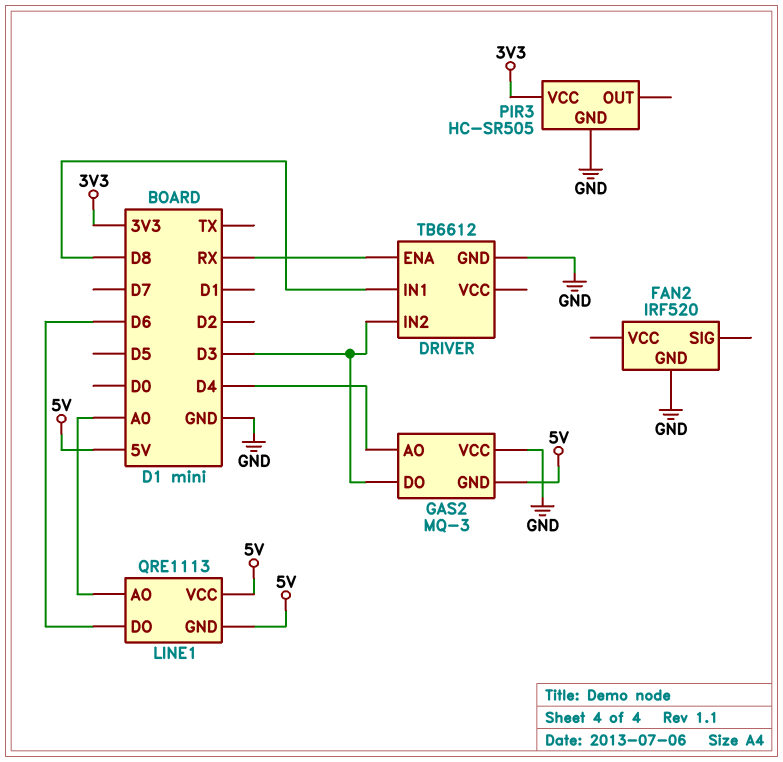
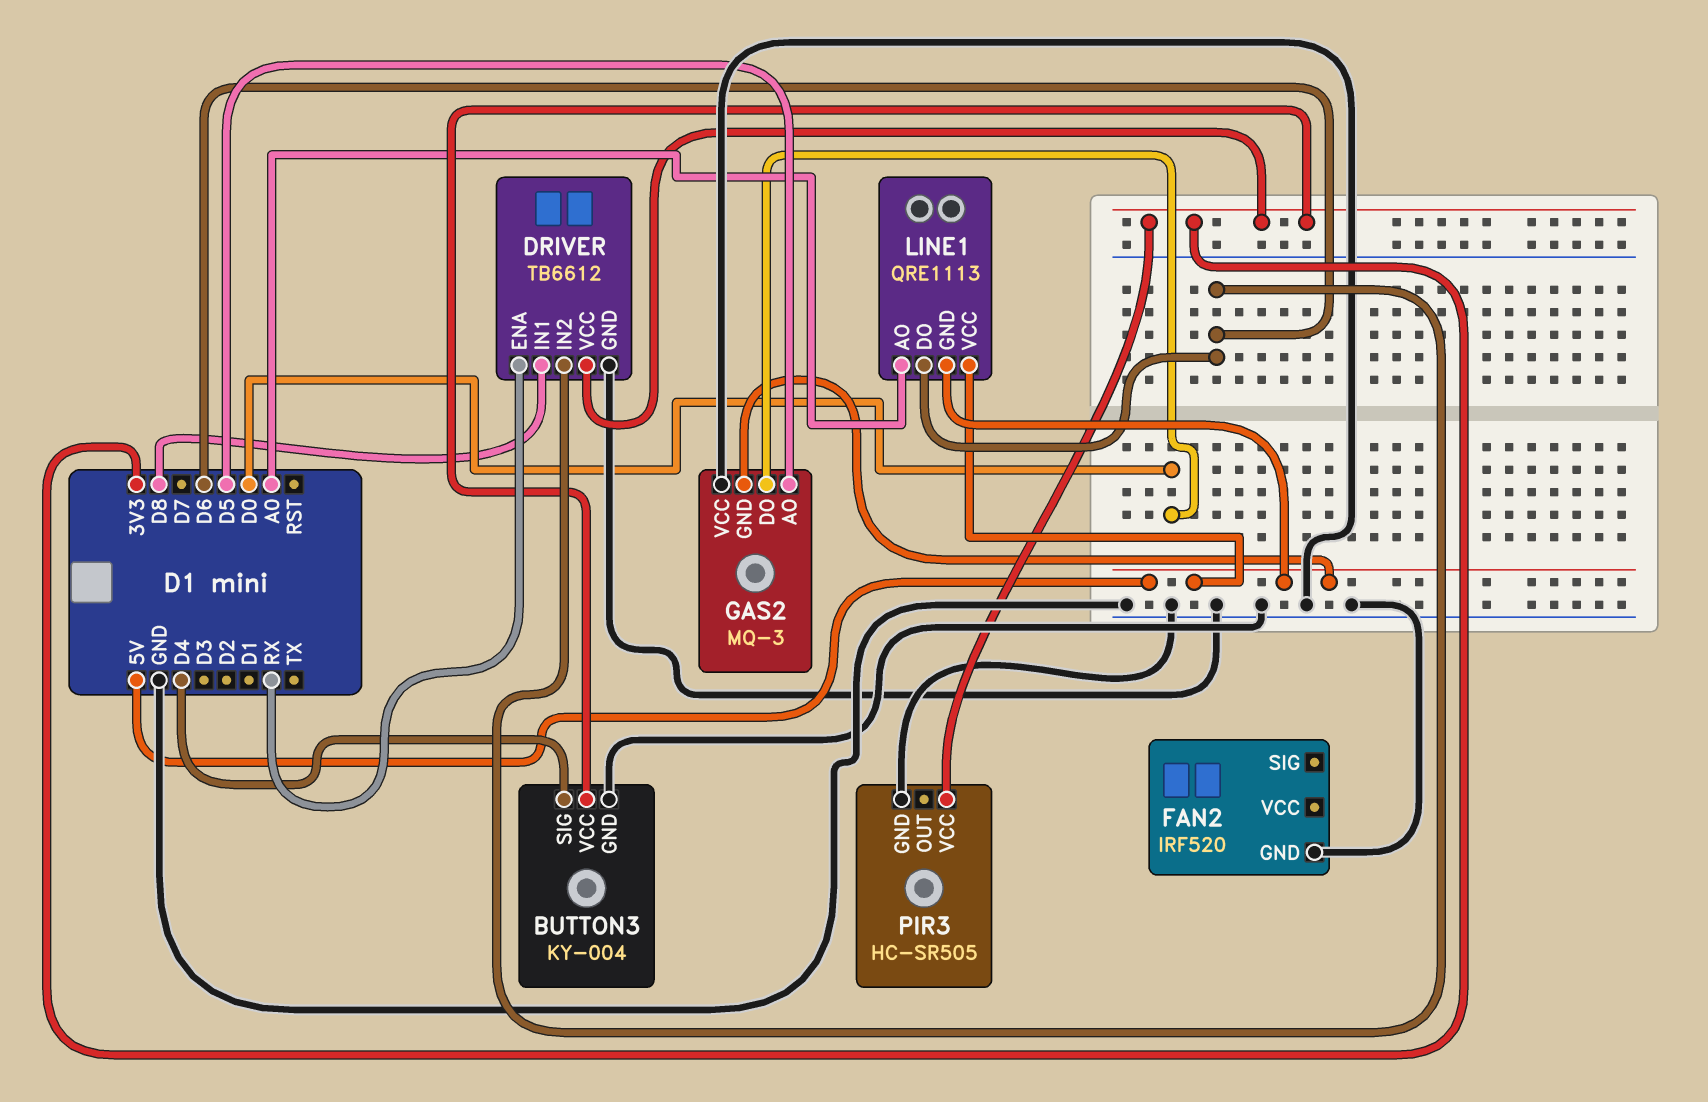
BUTTON3: none -> KY-004
BUTTON3 pin GND: none -> GND
BUTTON3 pin SIG: none -> D4
BUTTON3 pin VCC: none -> 3V3
DRIVER pin IN2: D3 -> D6
DRIVER pin VCC: none -> 3V3
GAS2 pin AO: D4 -> D5
GAS2 pin DO: D3 -> D0

